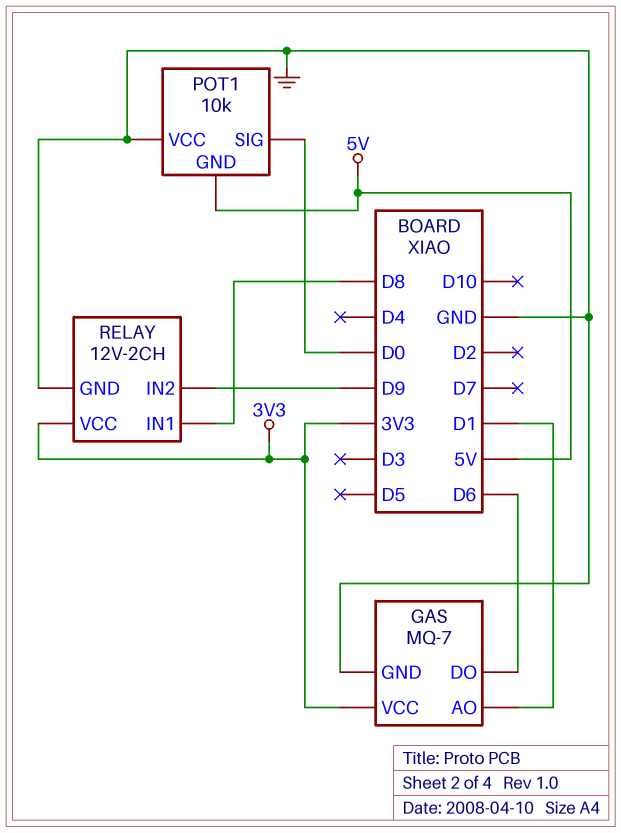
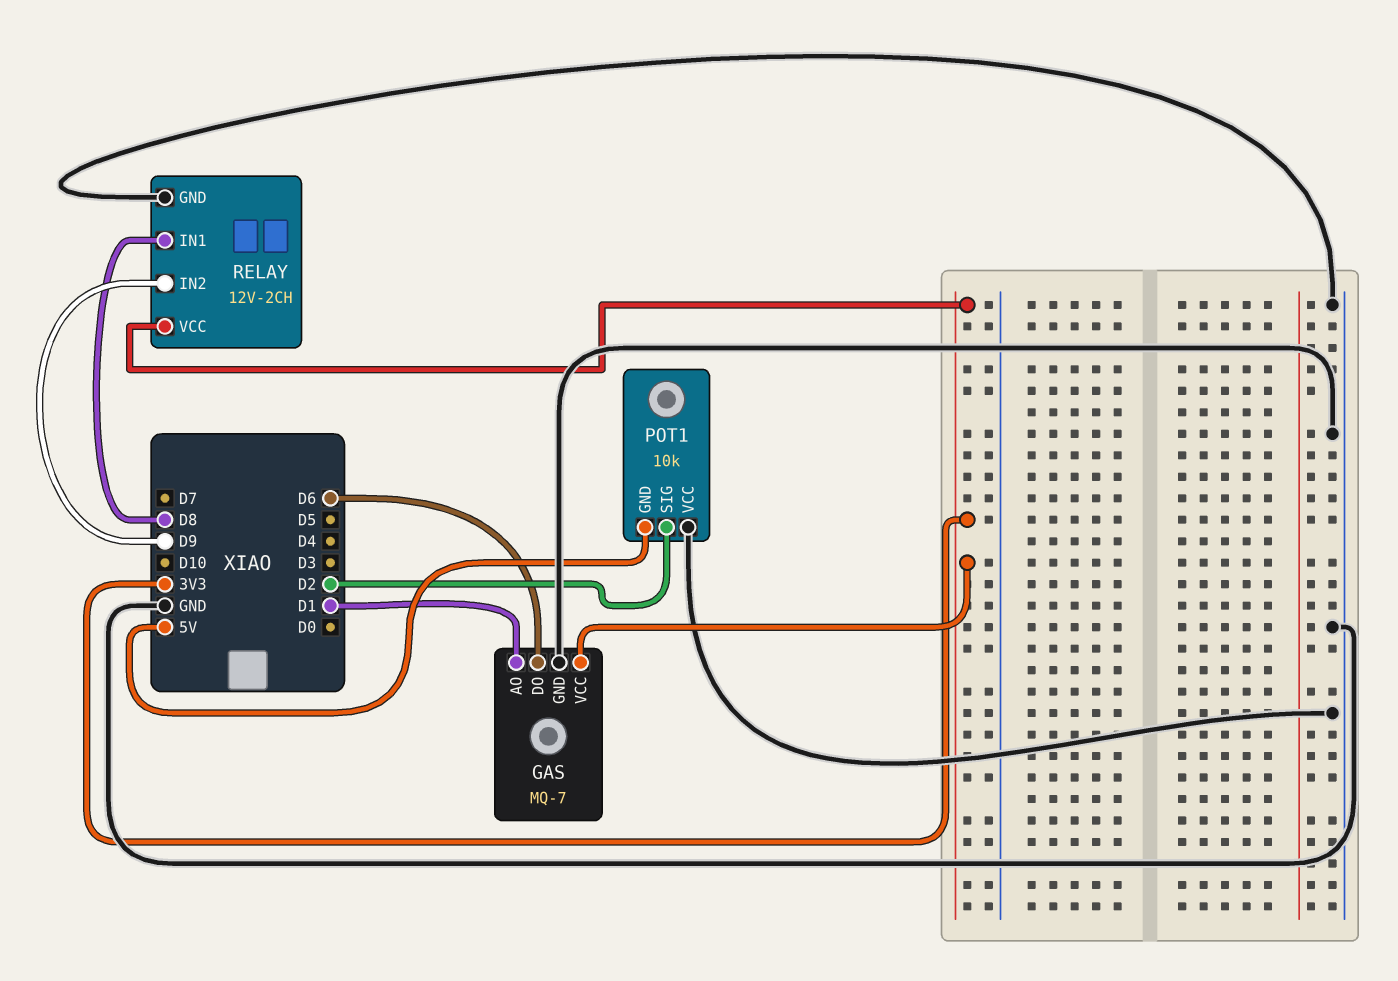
POT1 pin SIG: D0 -> D2

